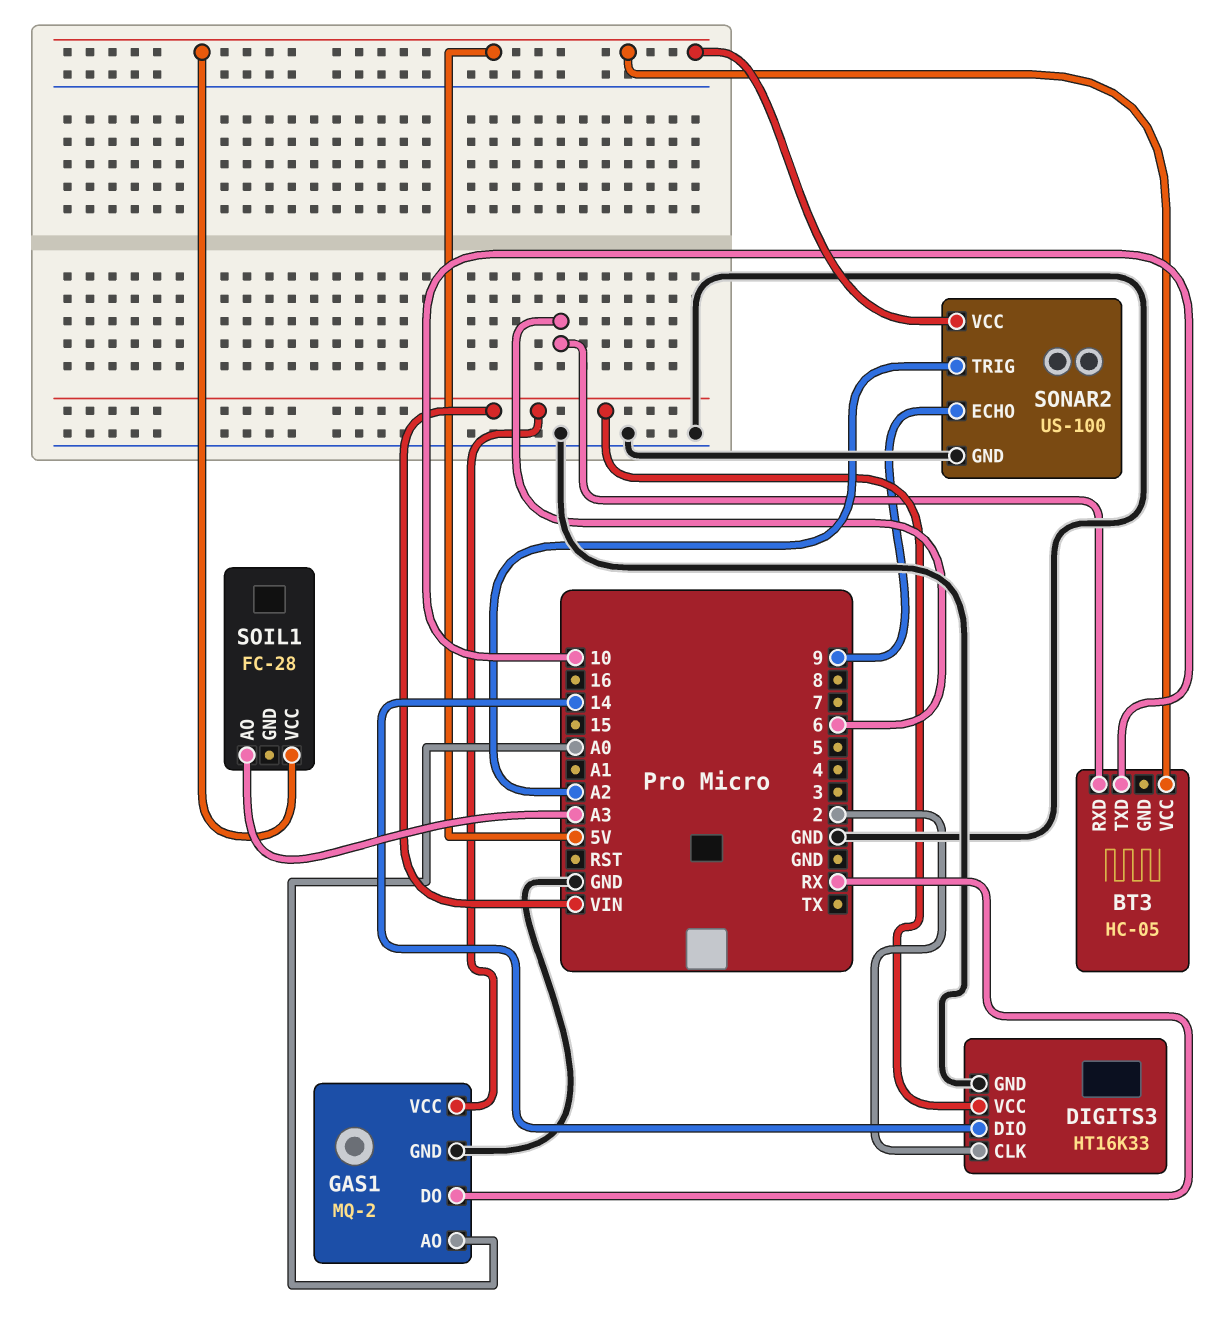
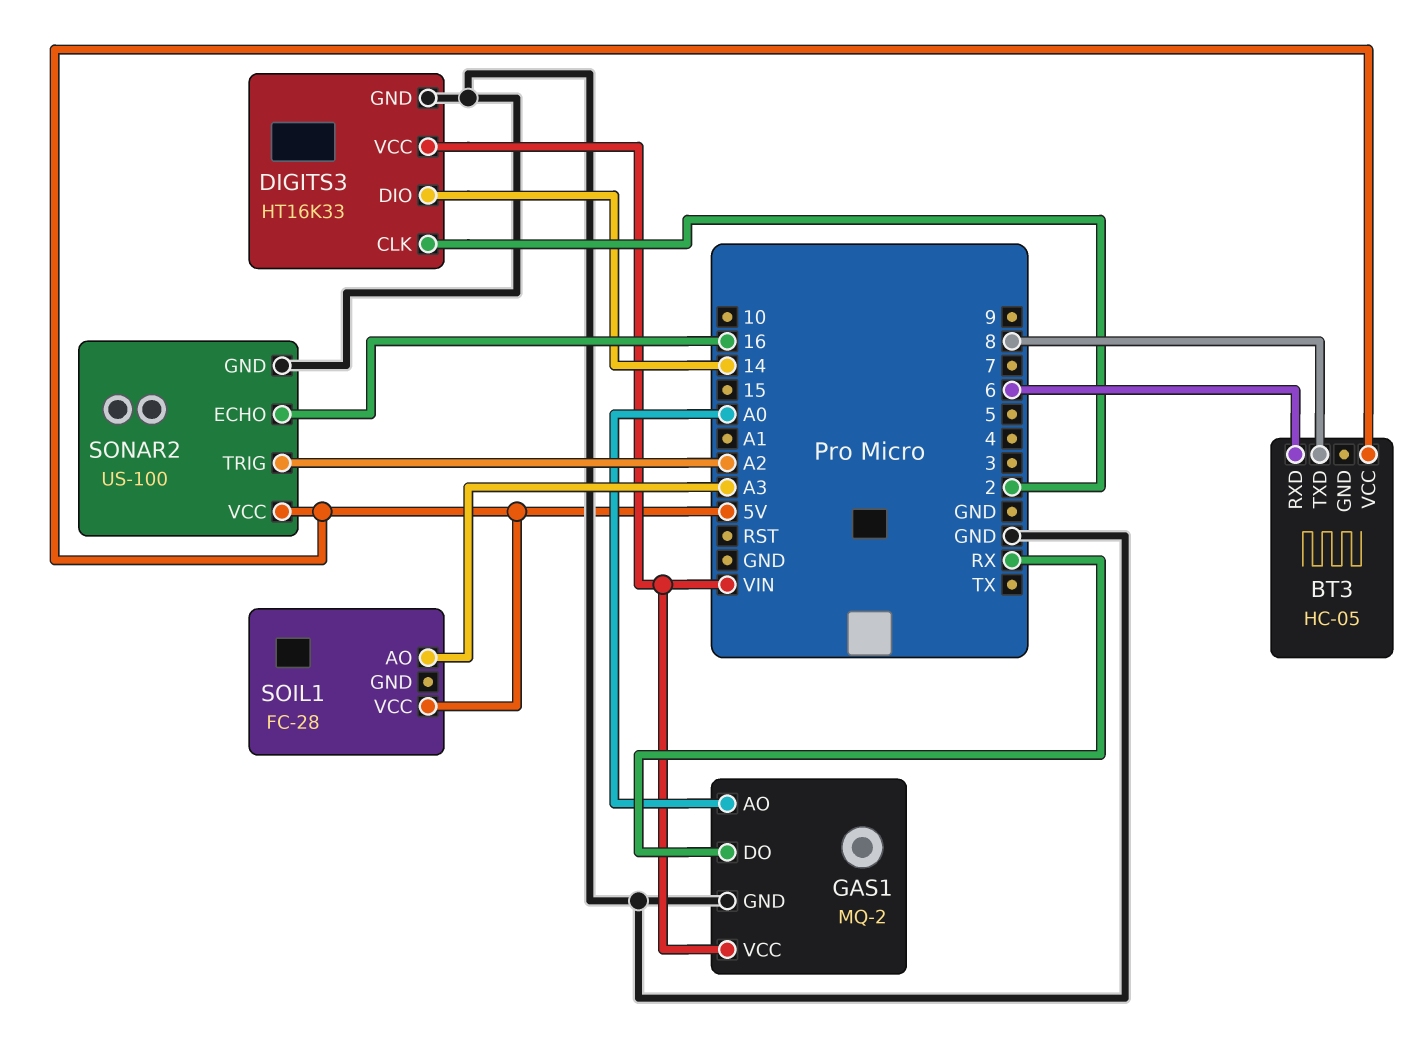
BT3 pin TXD: 10 -> 8
SONAR2 pin ECHO: 9 -> 16

